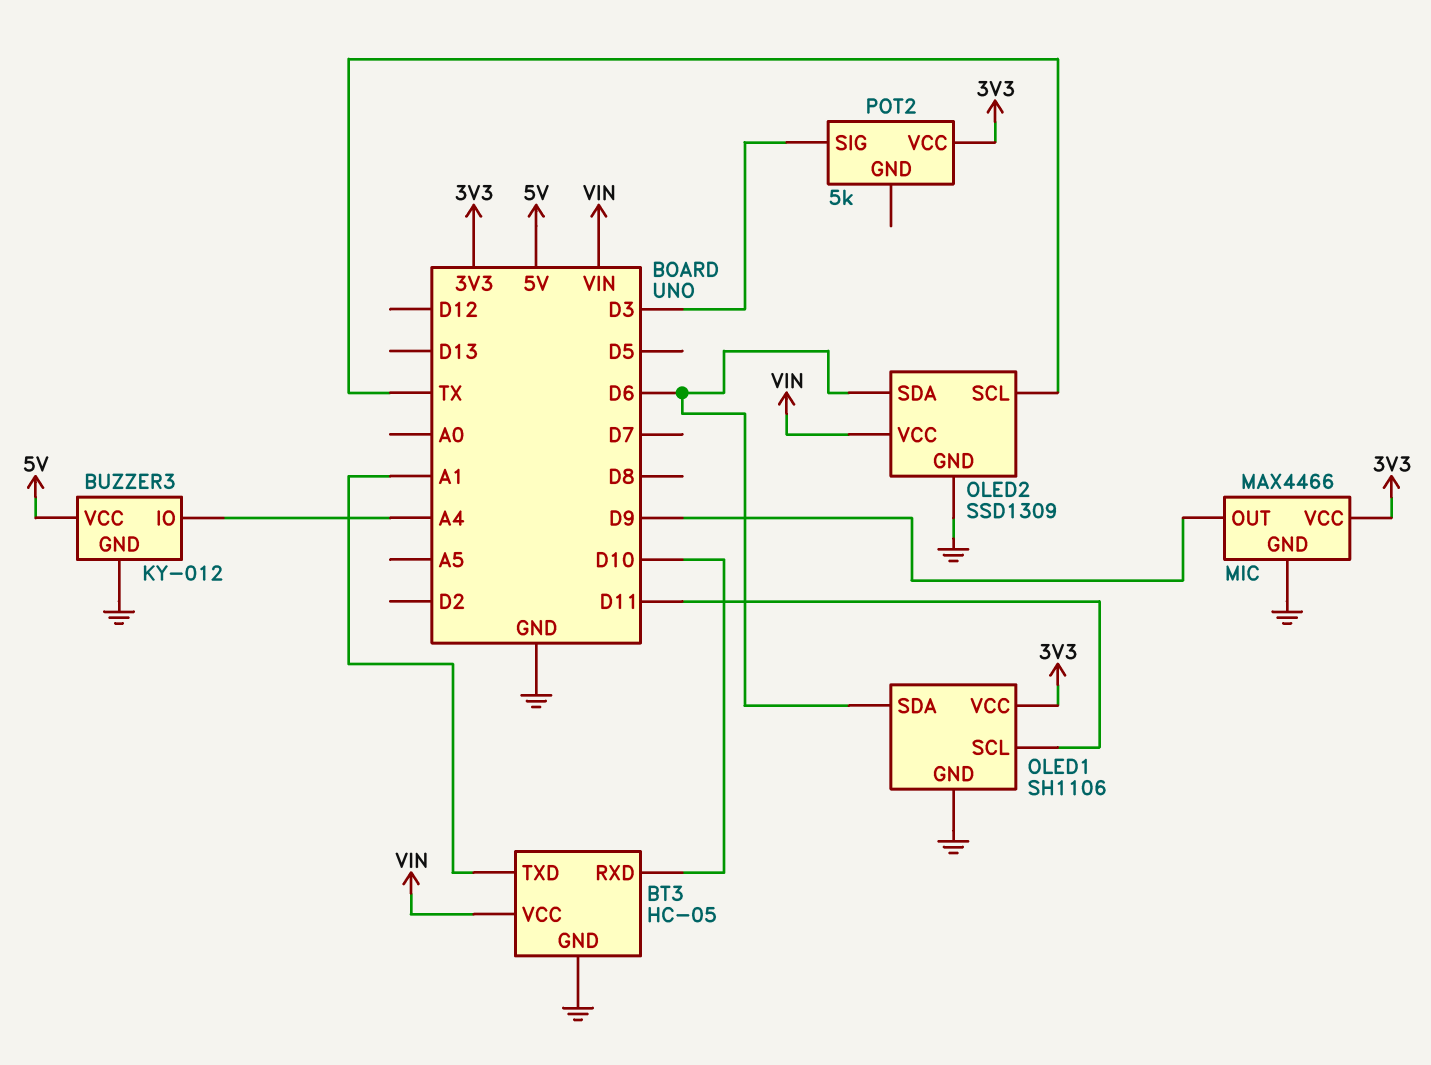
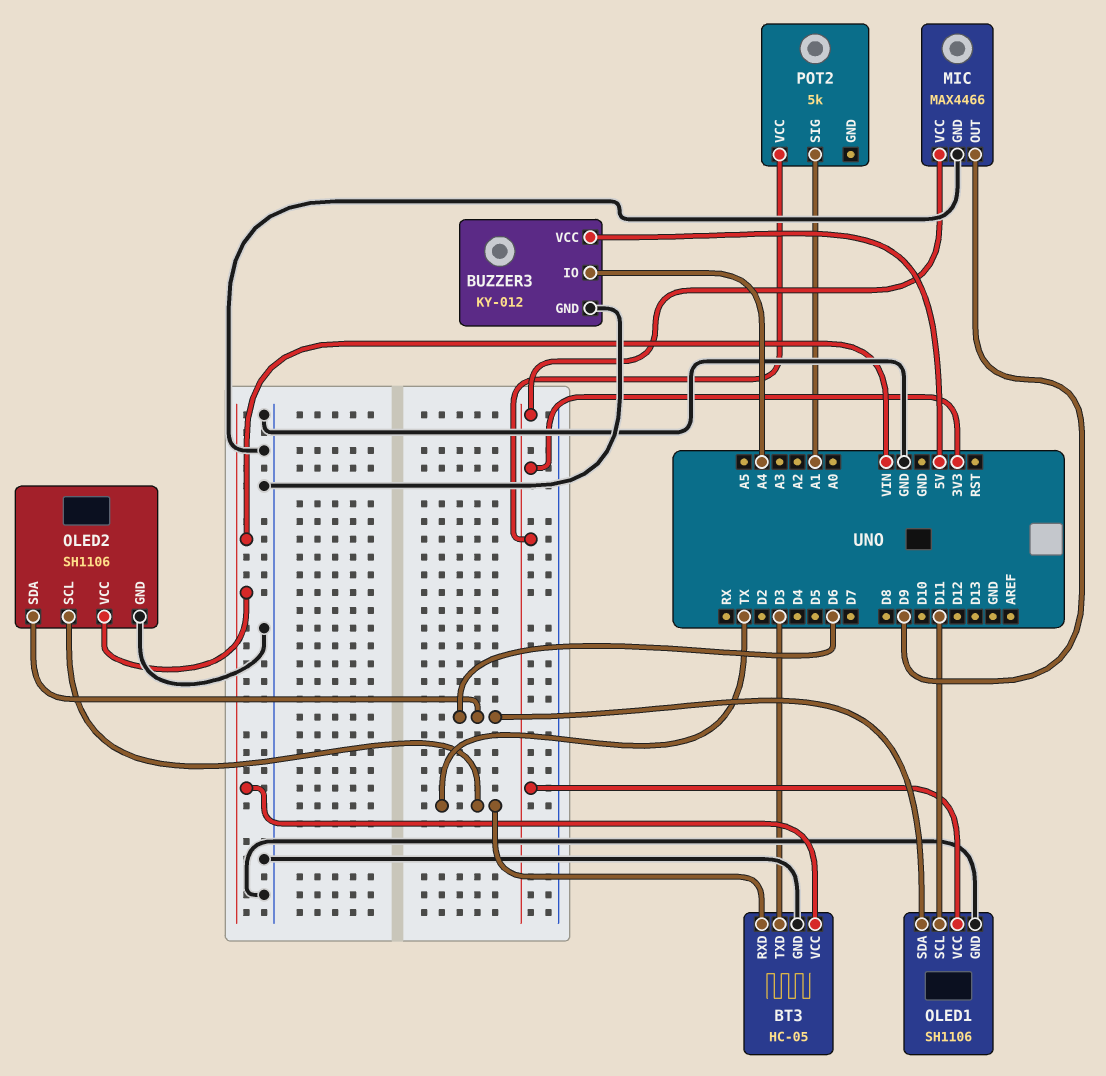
BT3 pin RXD: D10 -> TX
BT3 pin TXD: A1 -> D3
OLED2: SSD1309 -> SH1106
POT2 pin SIG: D3 -> A1

